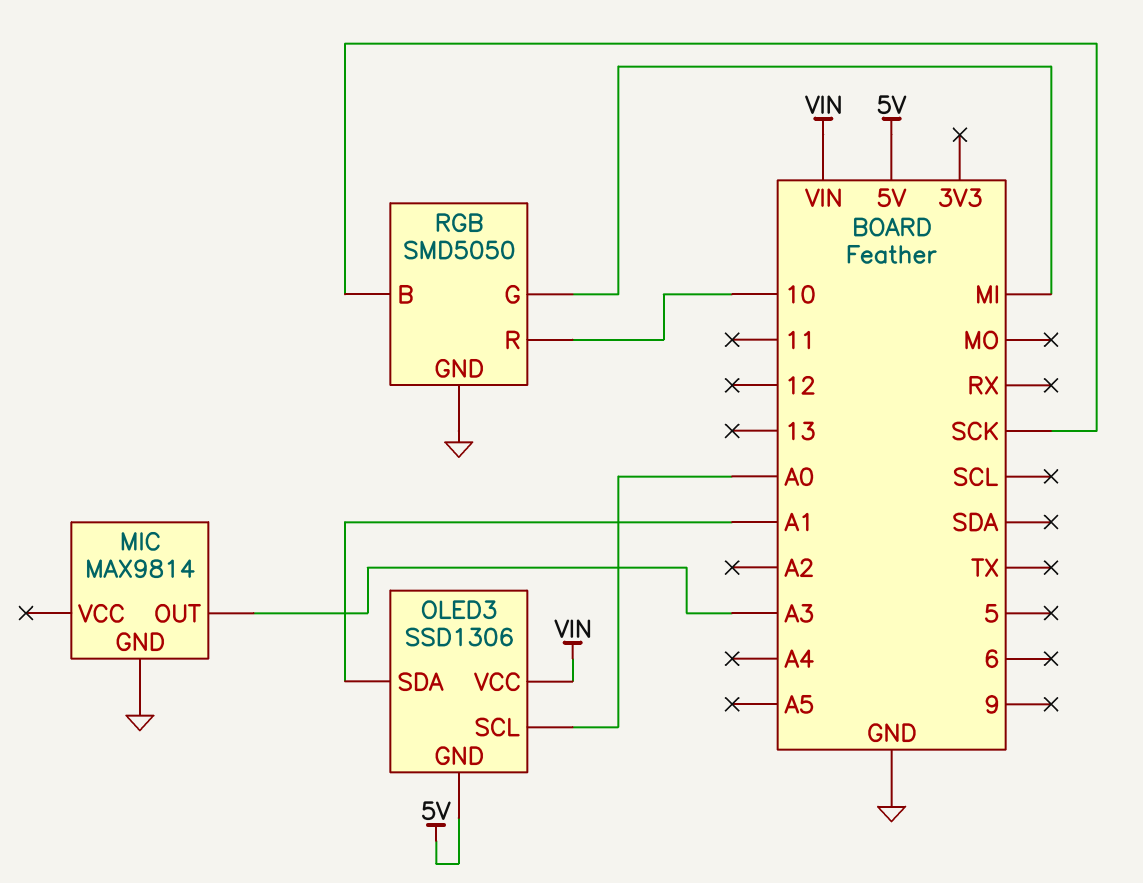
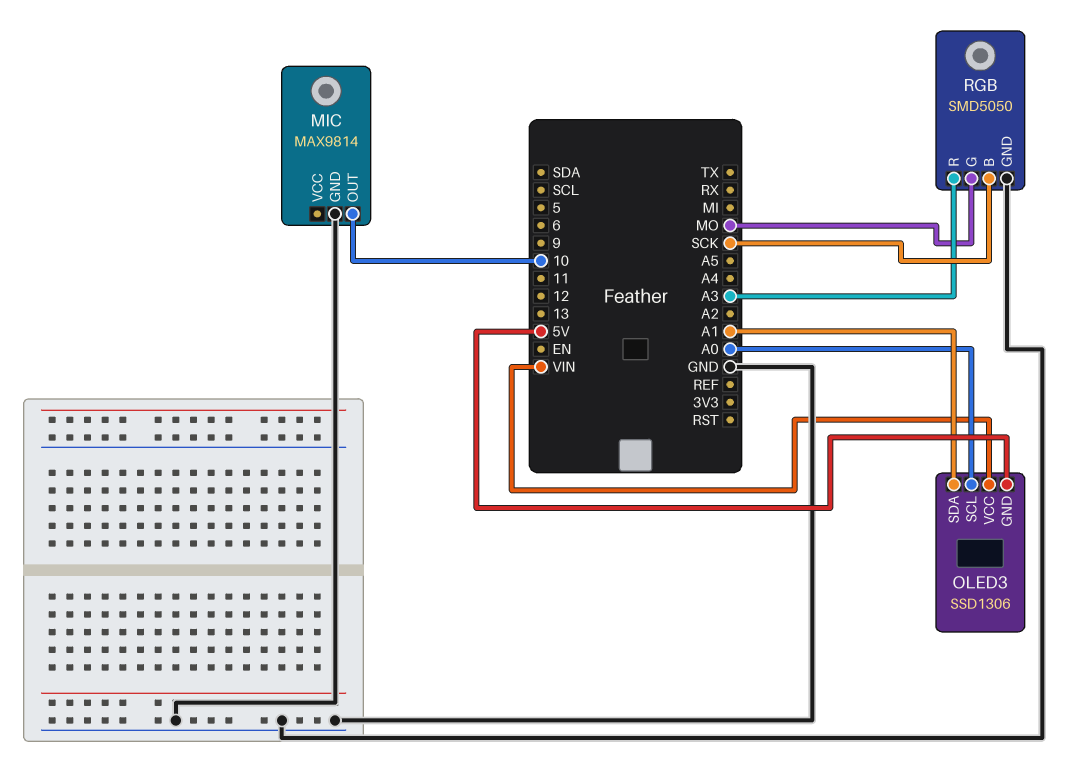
MIC pin OUT: A3 -> 10
RGB pin G: MI -> MO
RGB pin R: 10 -> A3

